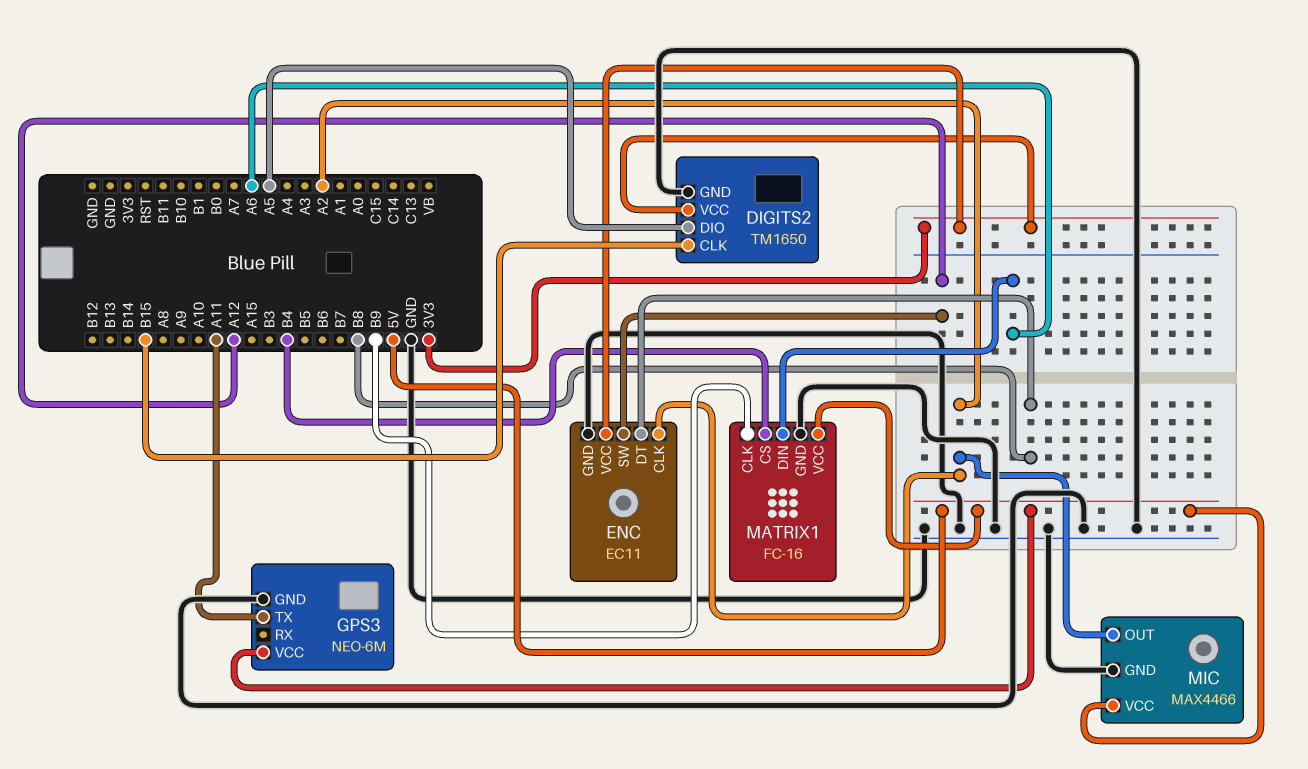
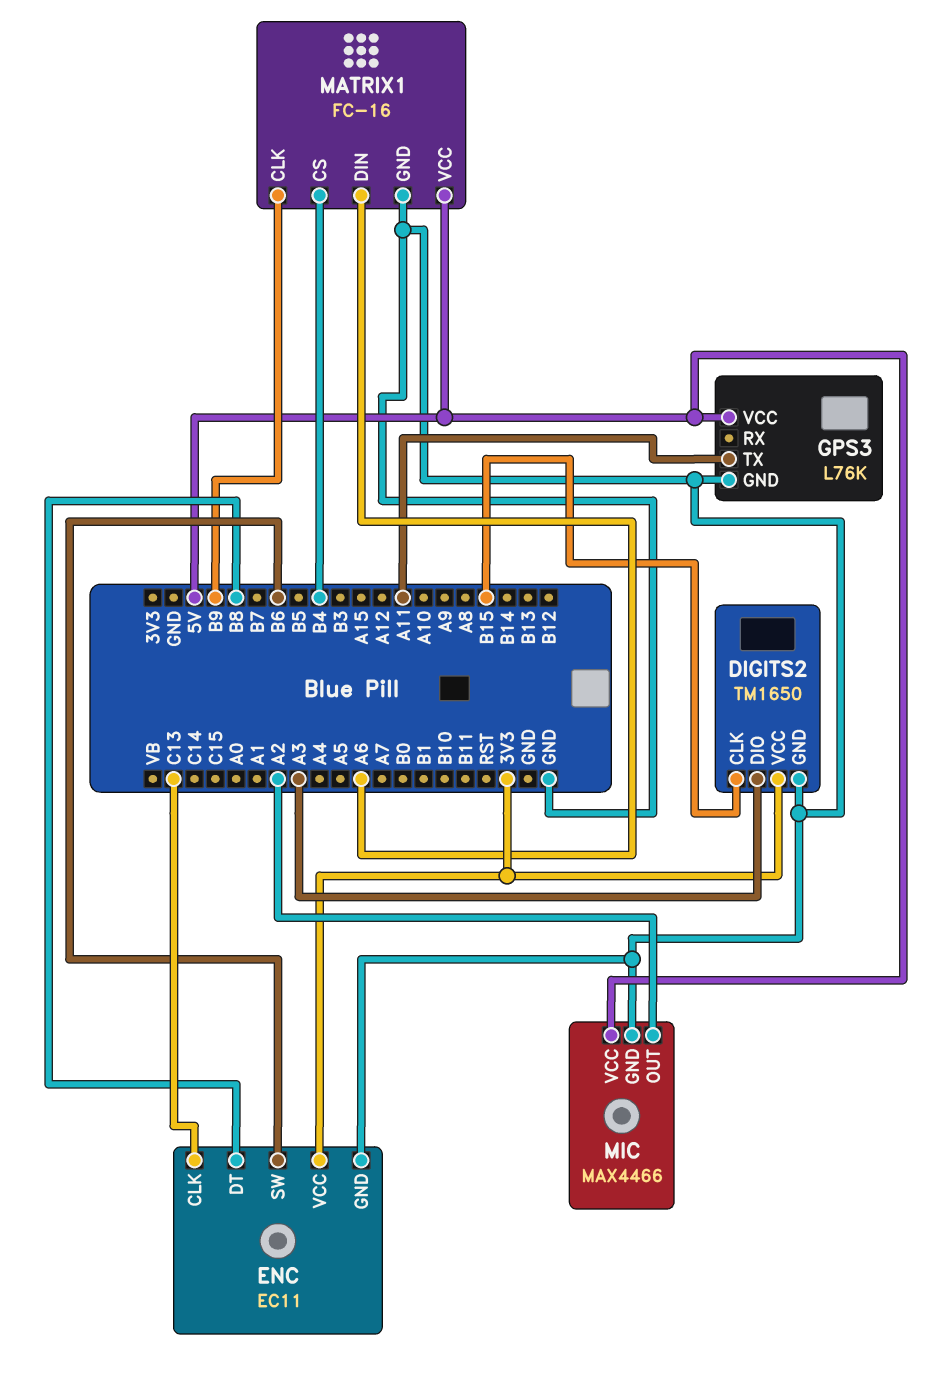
DIGITS2 pin DIO: A5 -> A3
ENC pin CLK: A2 -> C13
ENC pin SW: A12 -> B6
GPS3: NEO-6M -> L76K

